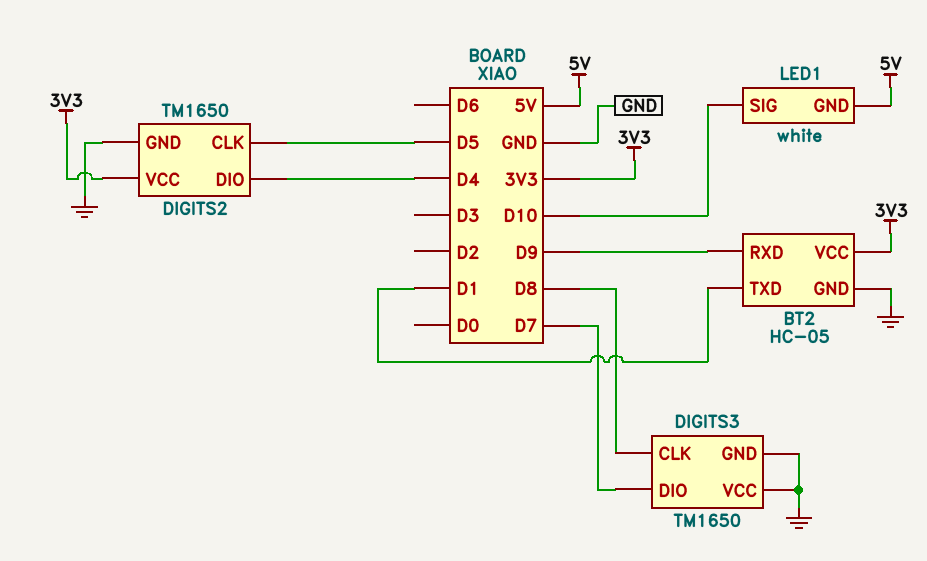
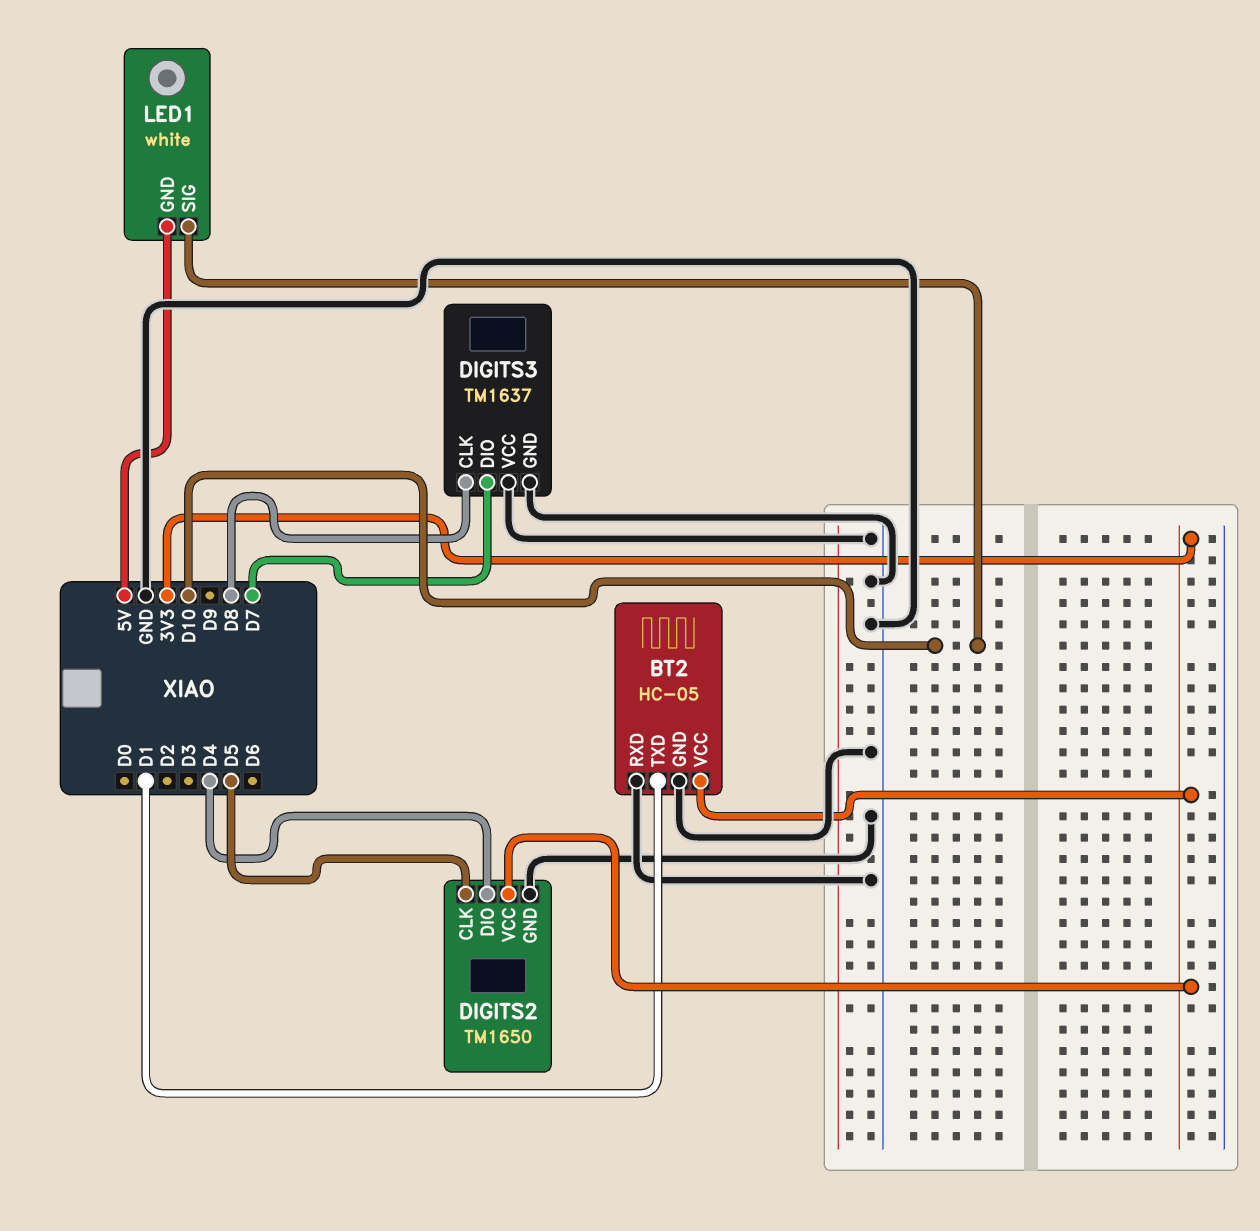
BT2 pin RXD: D9 -> GND
DIGITS3: TM1650 -> TM1637

